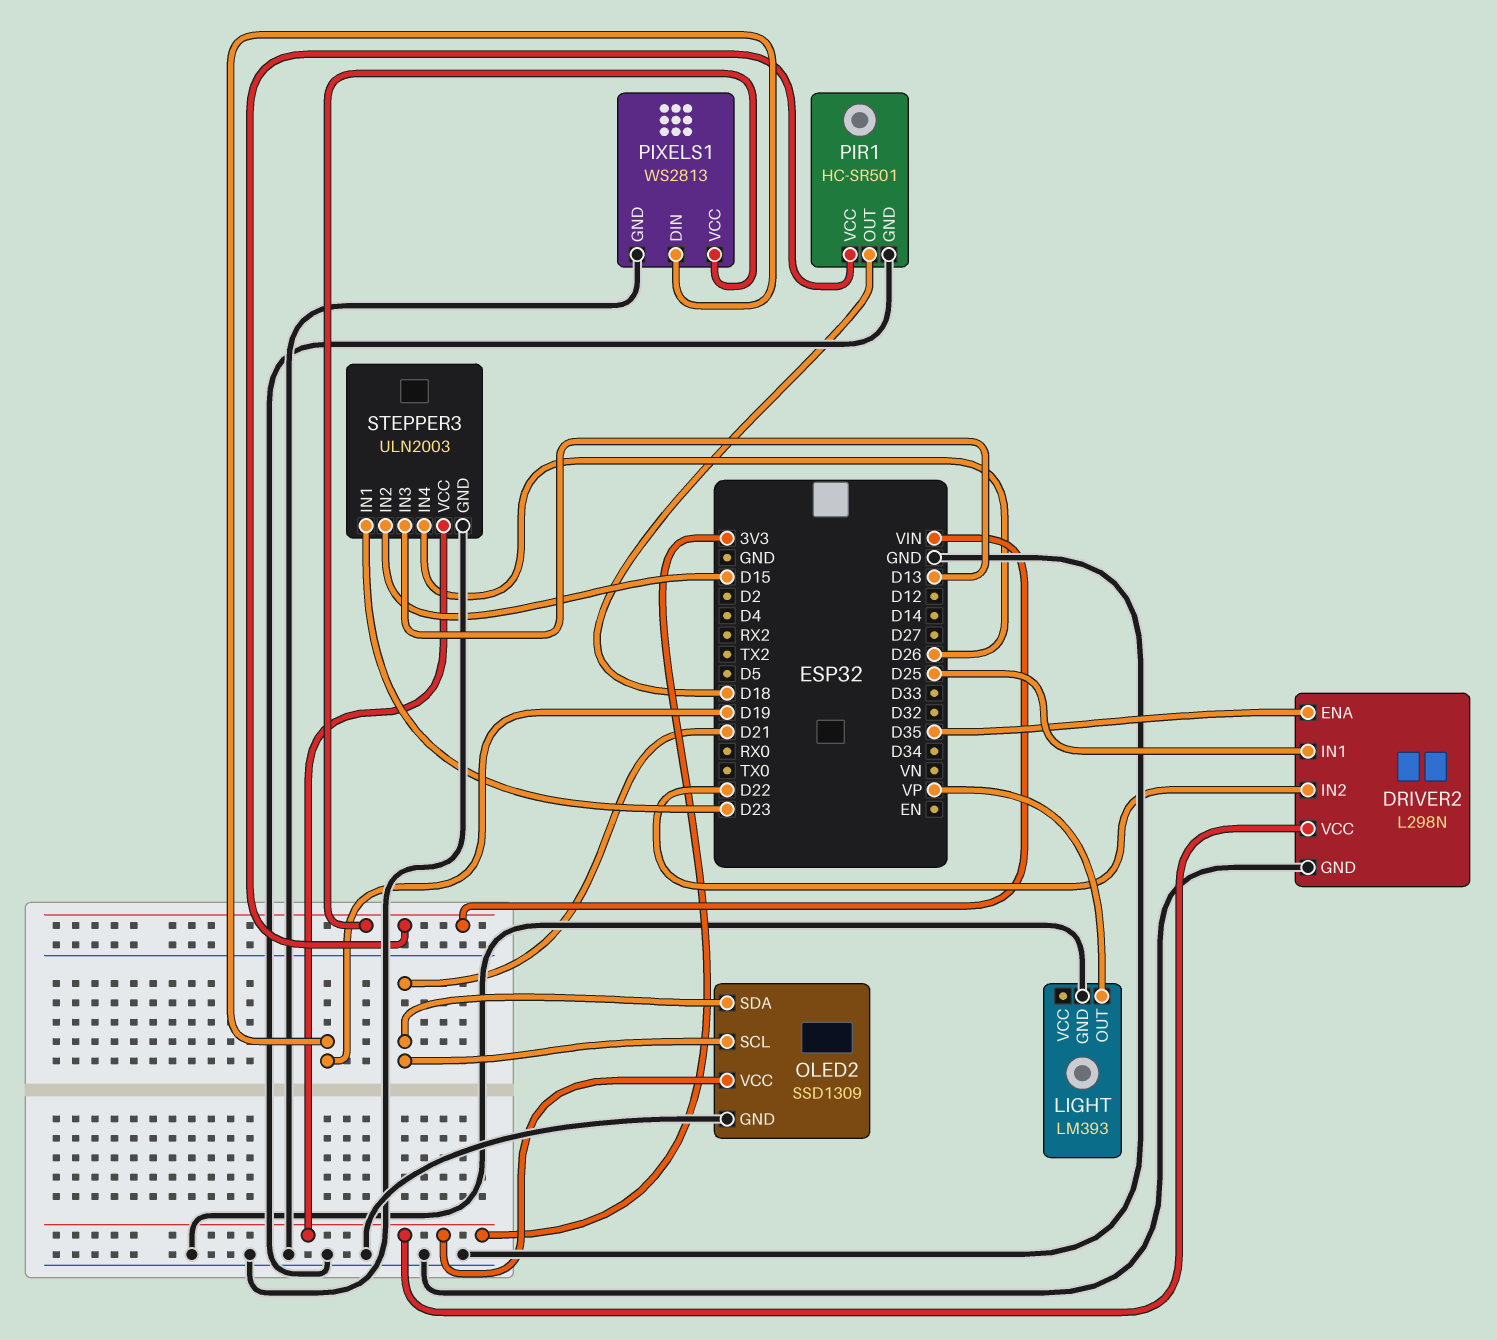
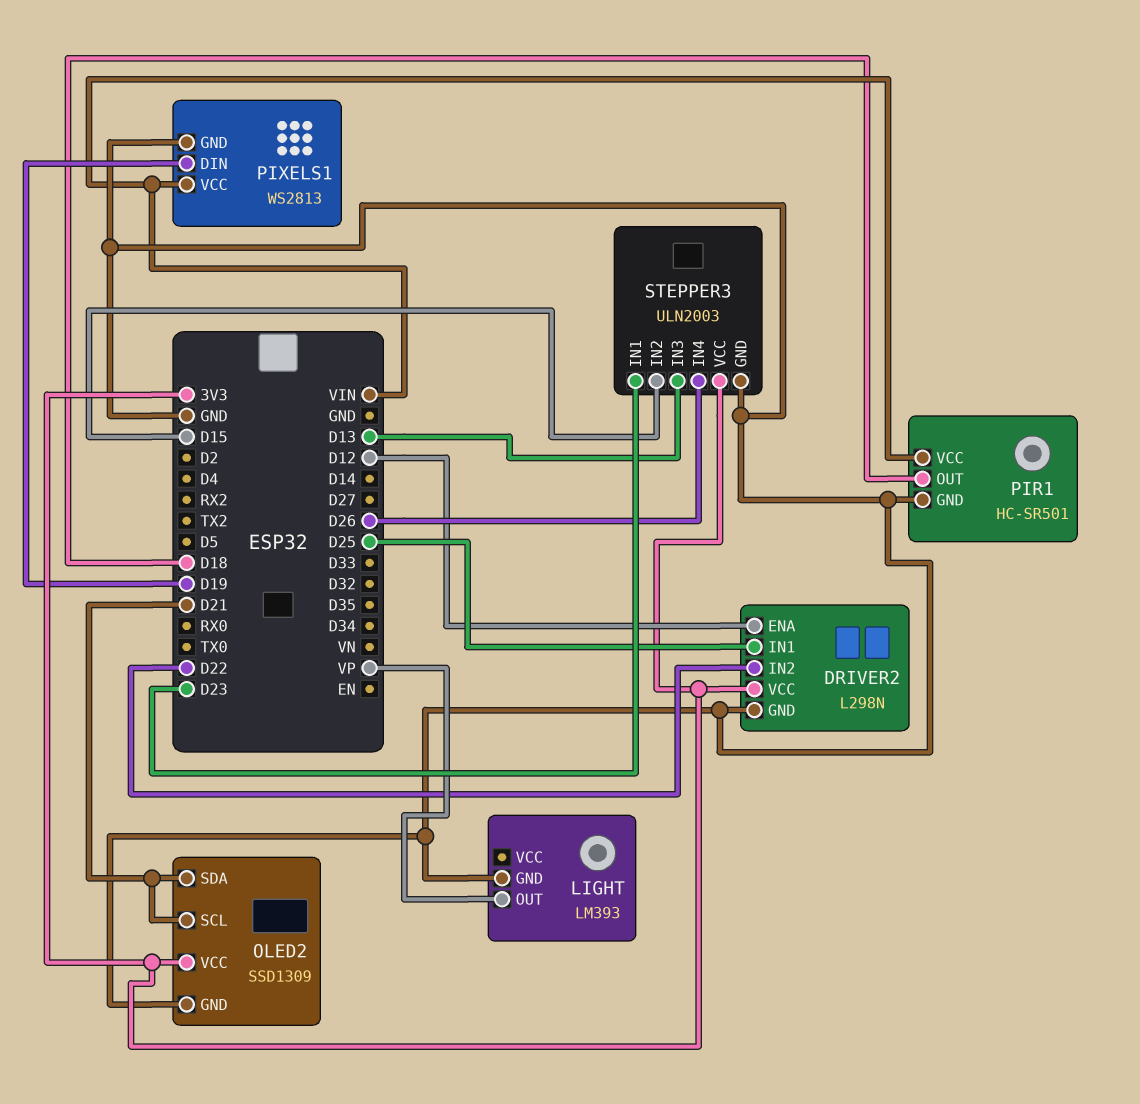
DRIVER2 pin ENA: D35 -> D12

